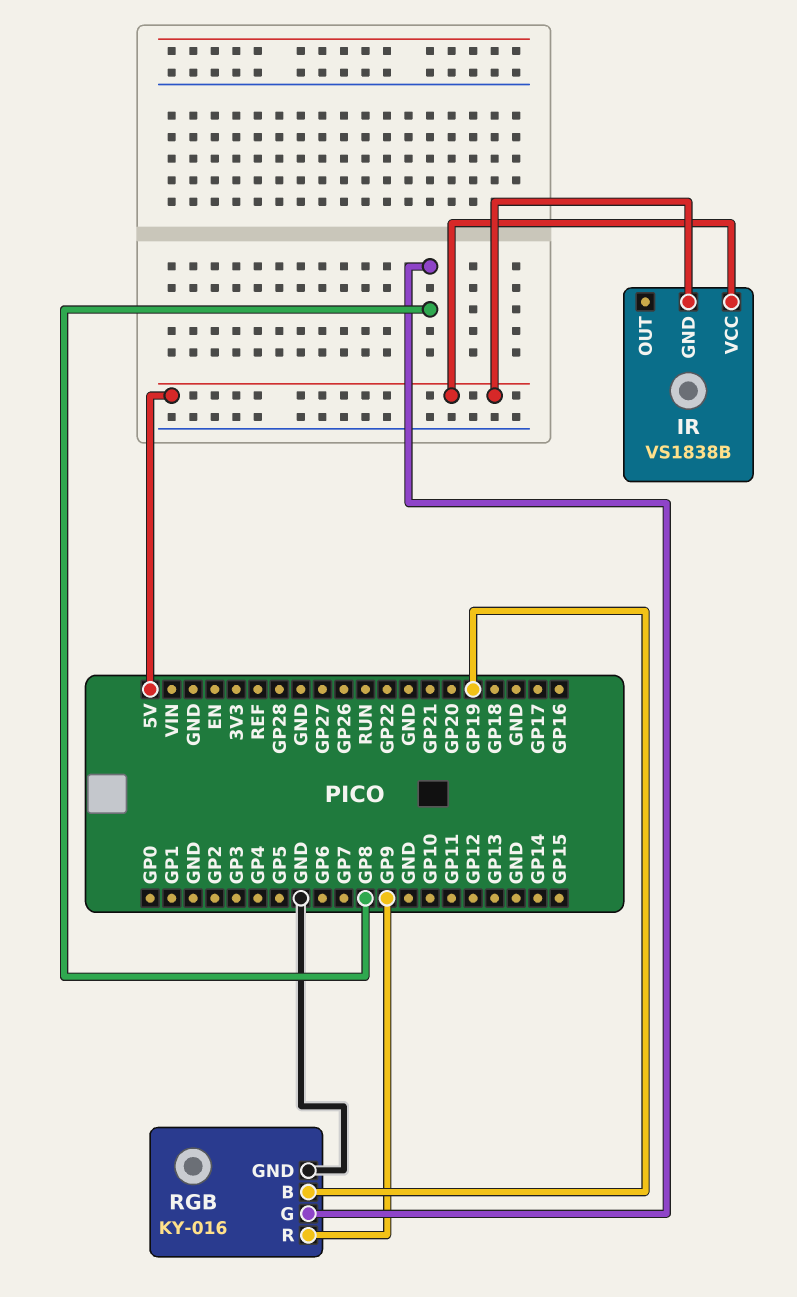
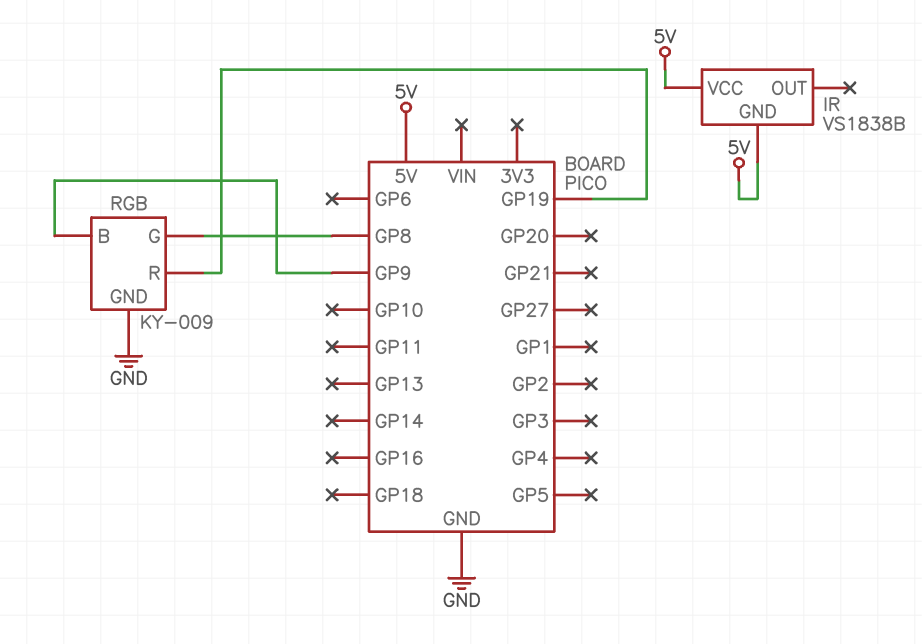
RGB: KY-016 -> KY-009
RGB pin B: GP19 -> GP9
RGB pin R: GP9 -> GP19

